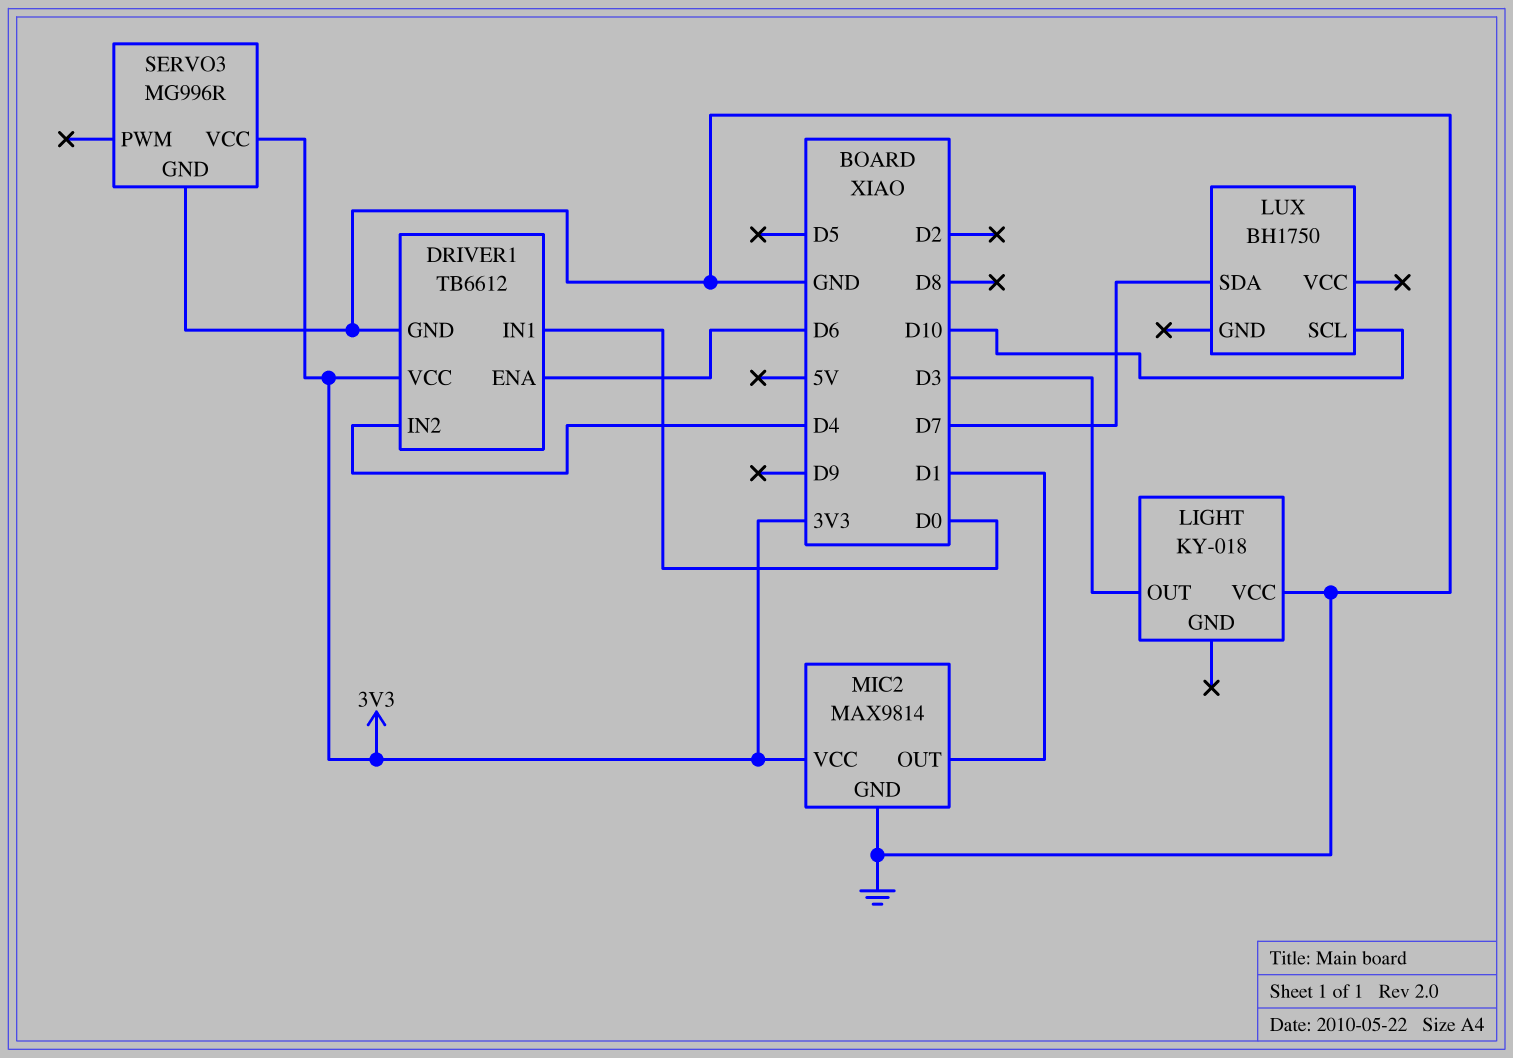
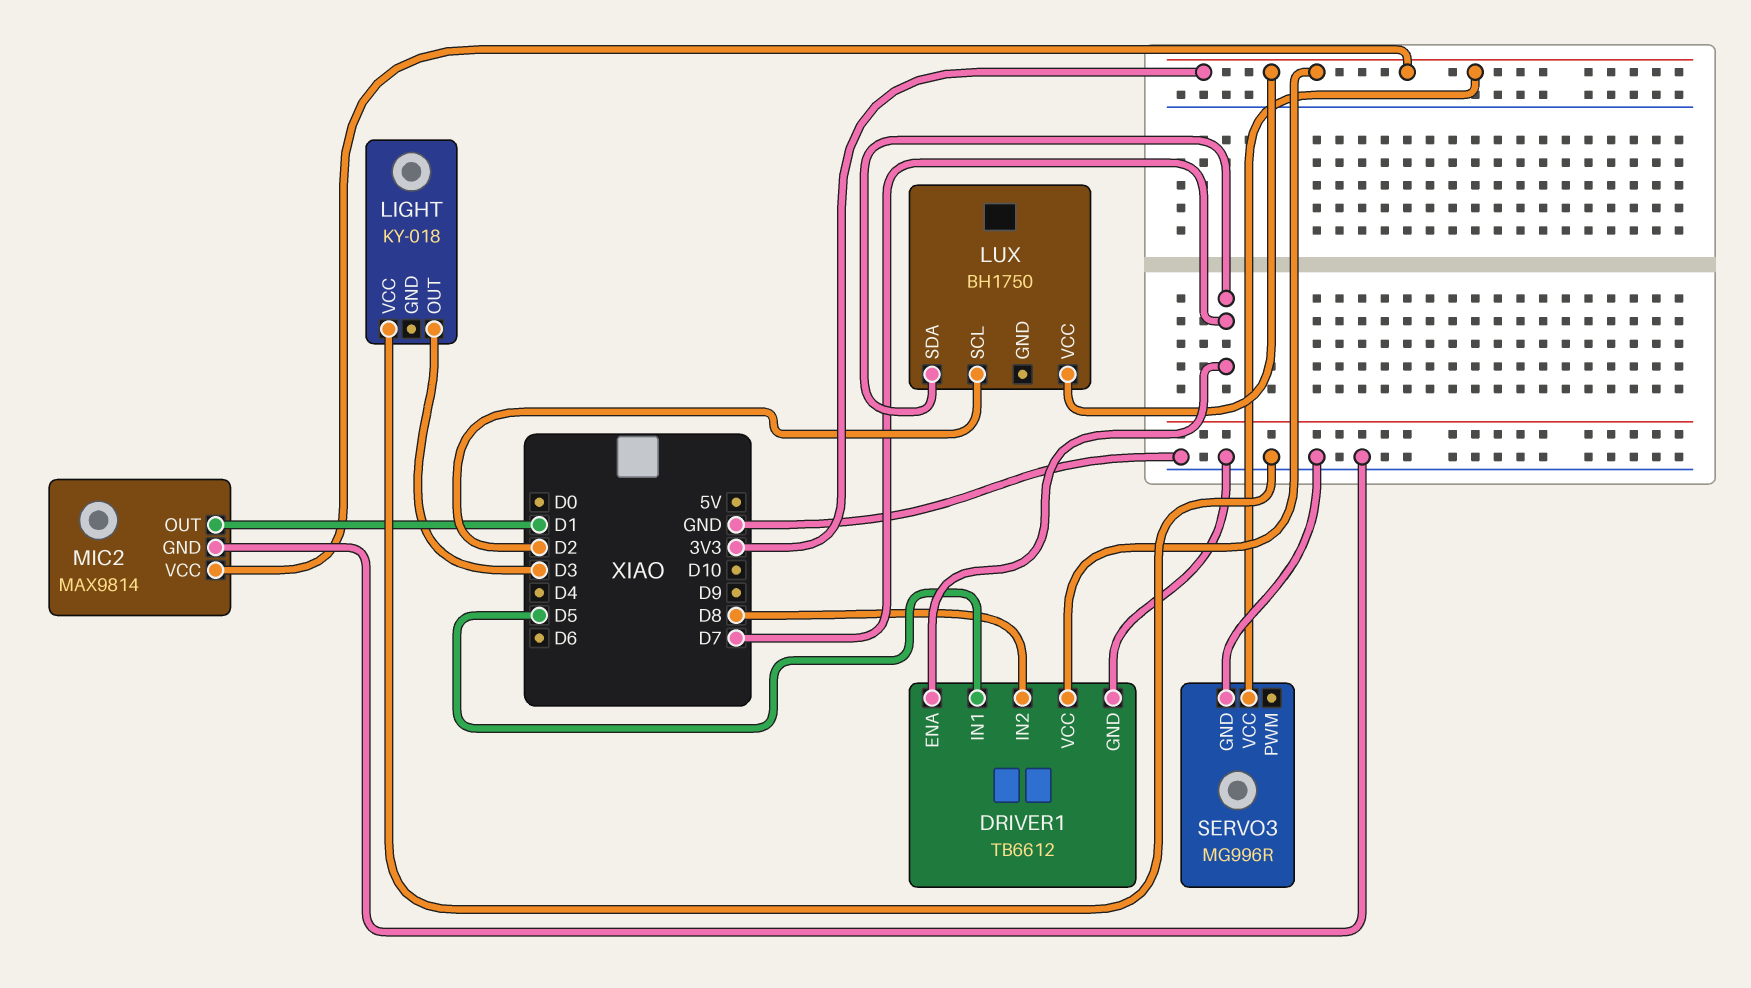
DRIVER1 pin ENA: D6 -> D7
DRIVER1 pin IN1: D0 -> D5
DRIVER1 pin IN2: D4 -> D8
LUX pin SCL: D10 -> D2
LUX pin VCC: none -> 3V3

